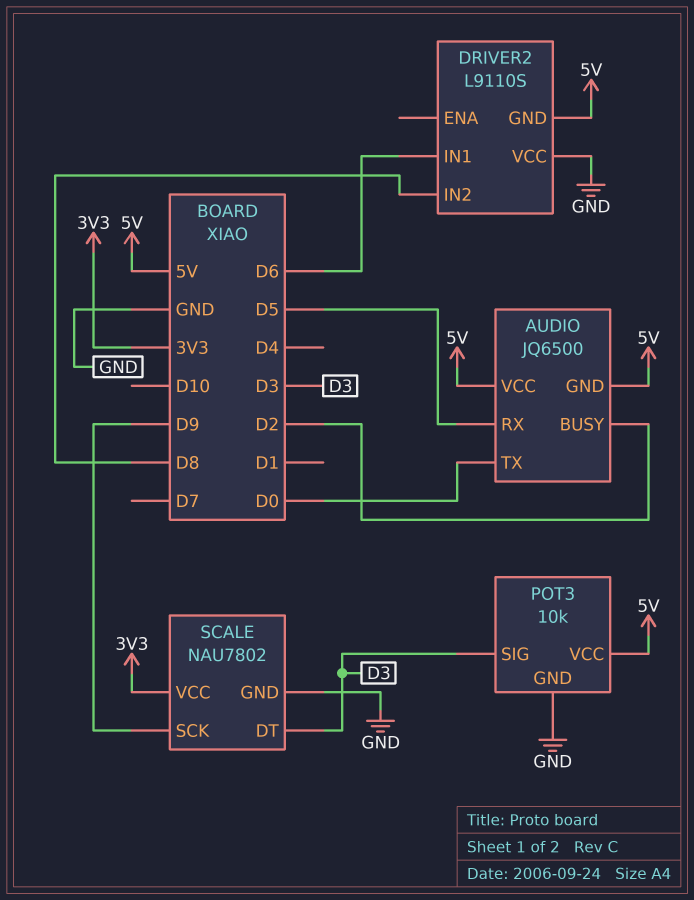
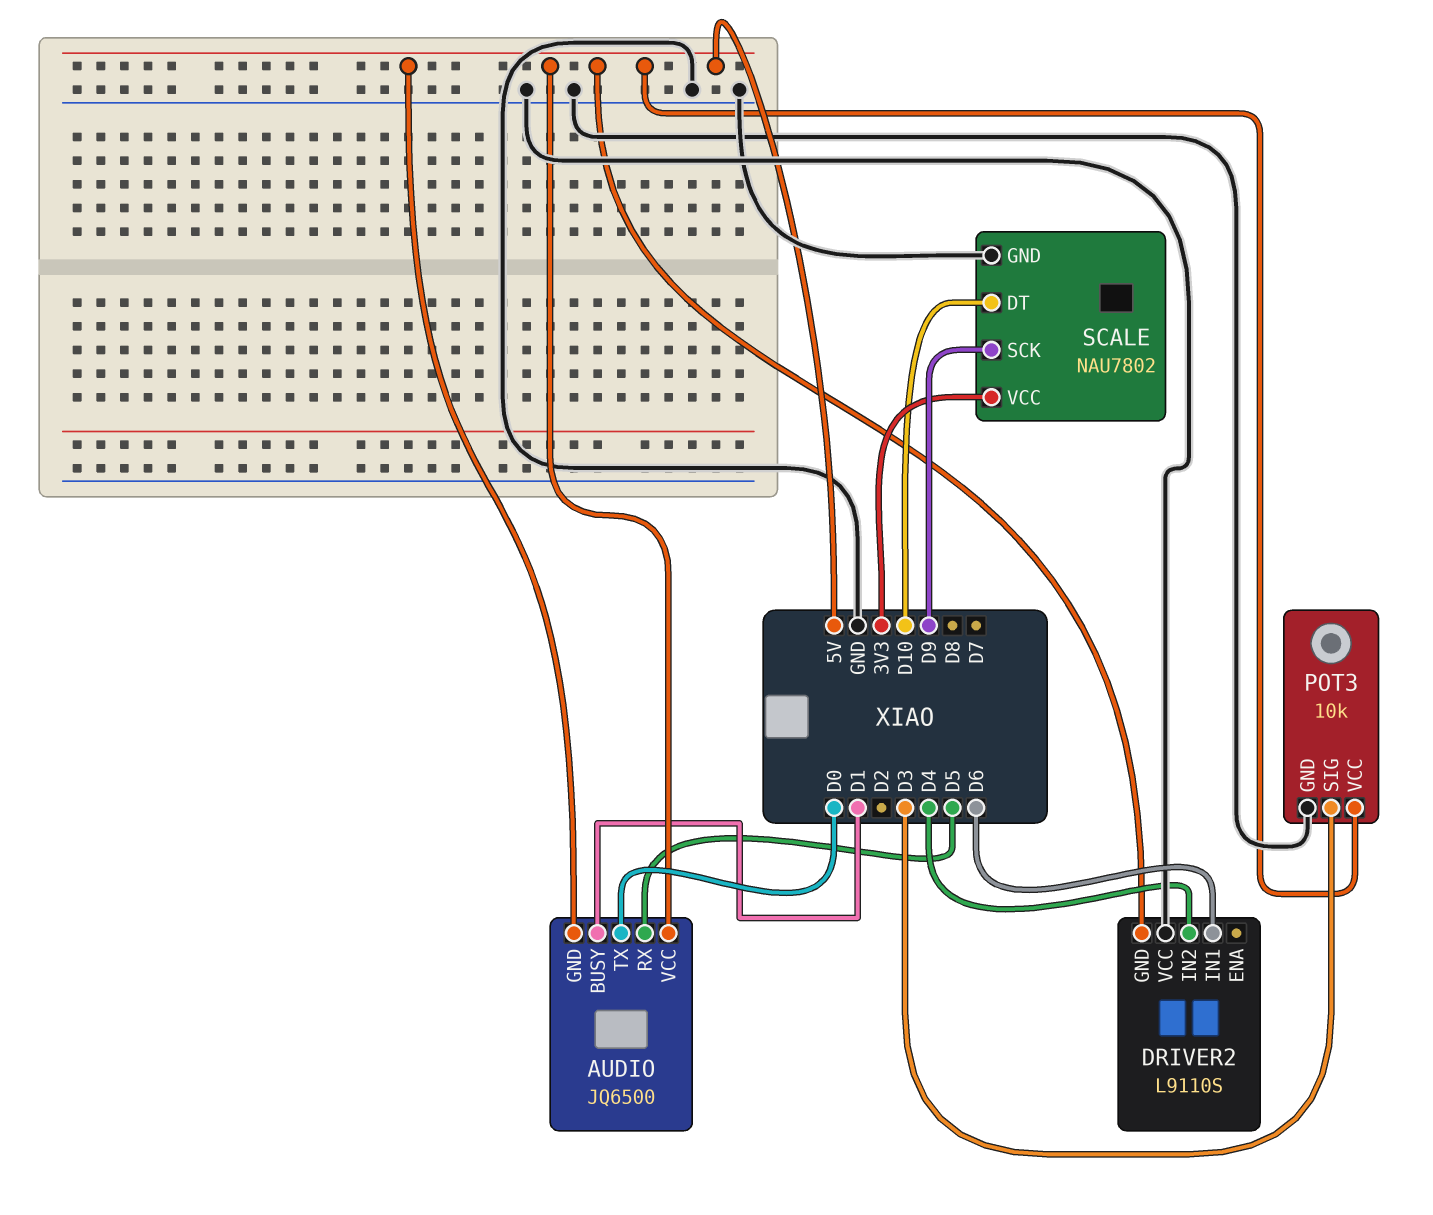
AUDIO pin BUSY: D2 -> D1
DRIVER2 pin IN2: D8 -> D4
SCALE pin DT: D3 -> D10

